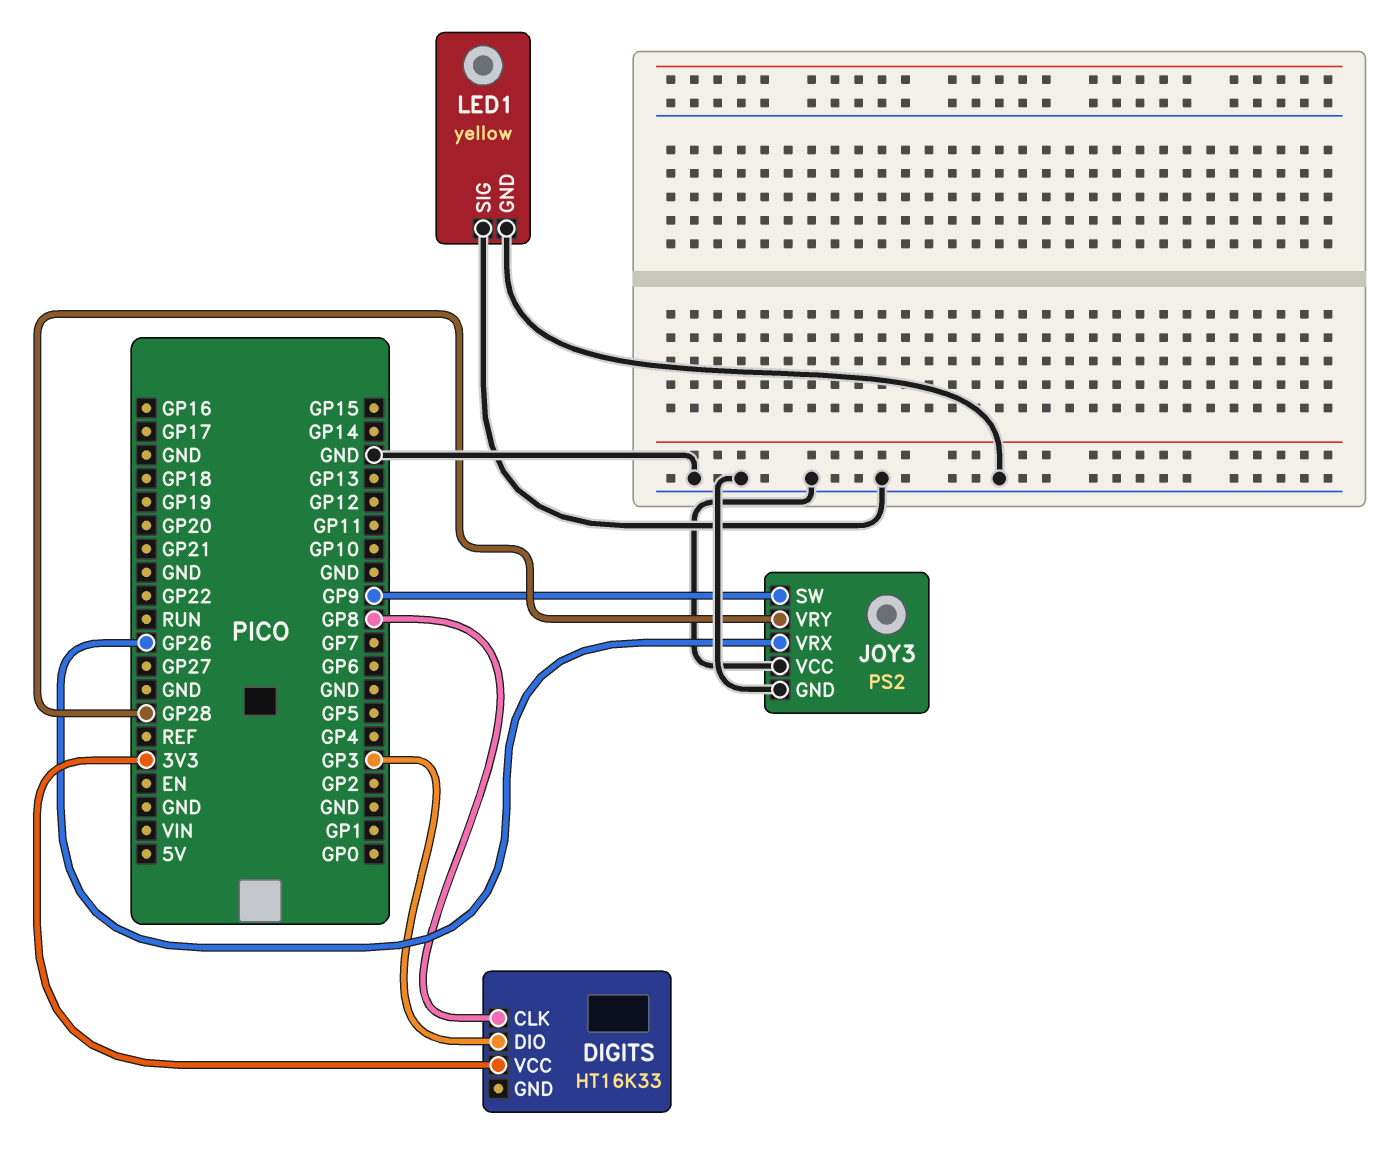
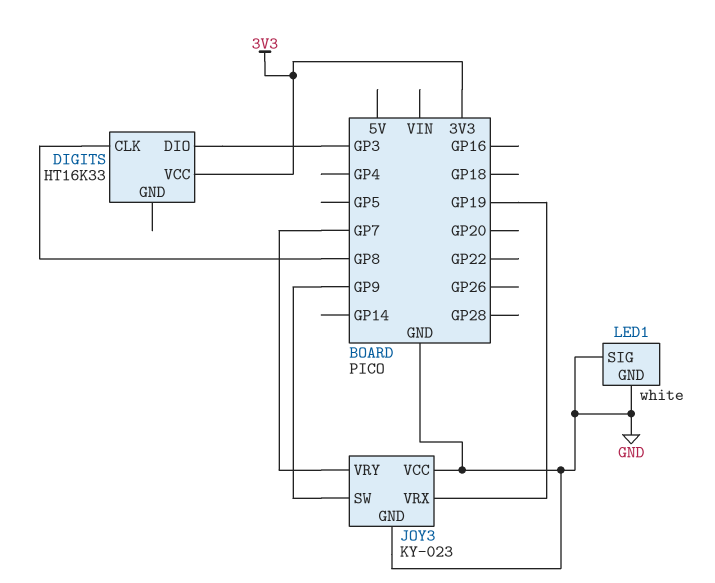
JOY3: PS2 -> KY-023
JOY3 pin VRX: GP26 -> GP19
JOY3 pin VRY: GP28 -> GP7
LED1: yellow -> white

